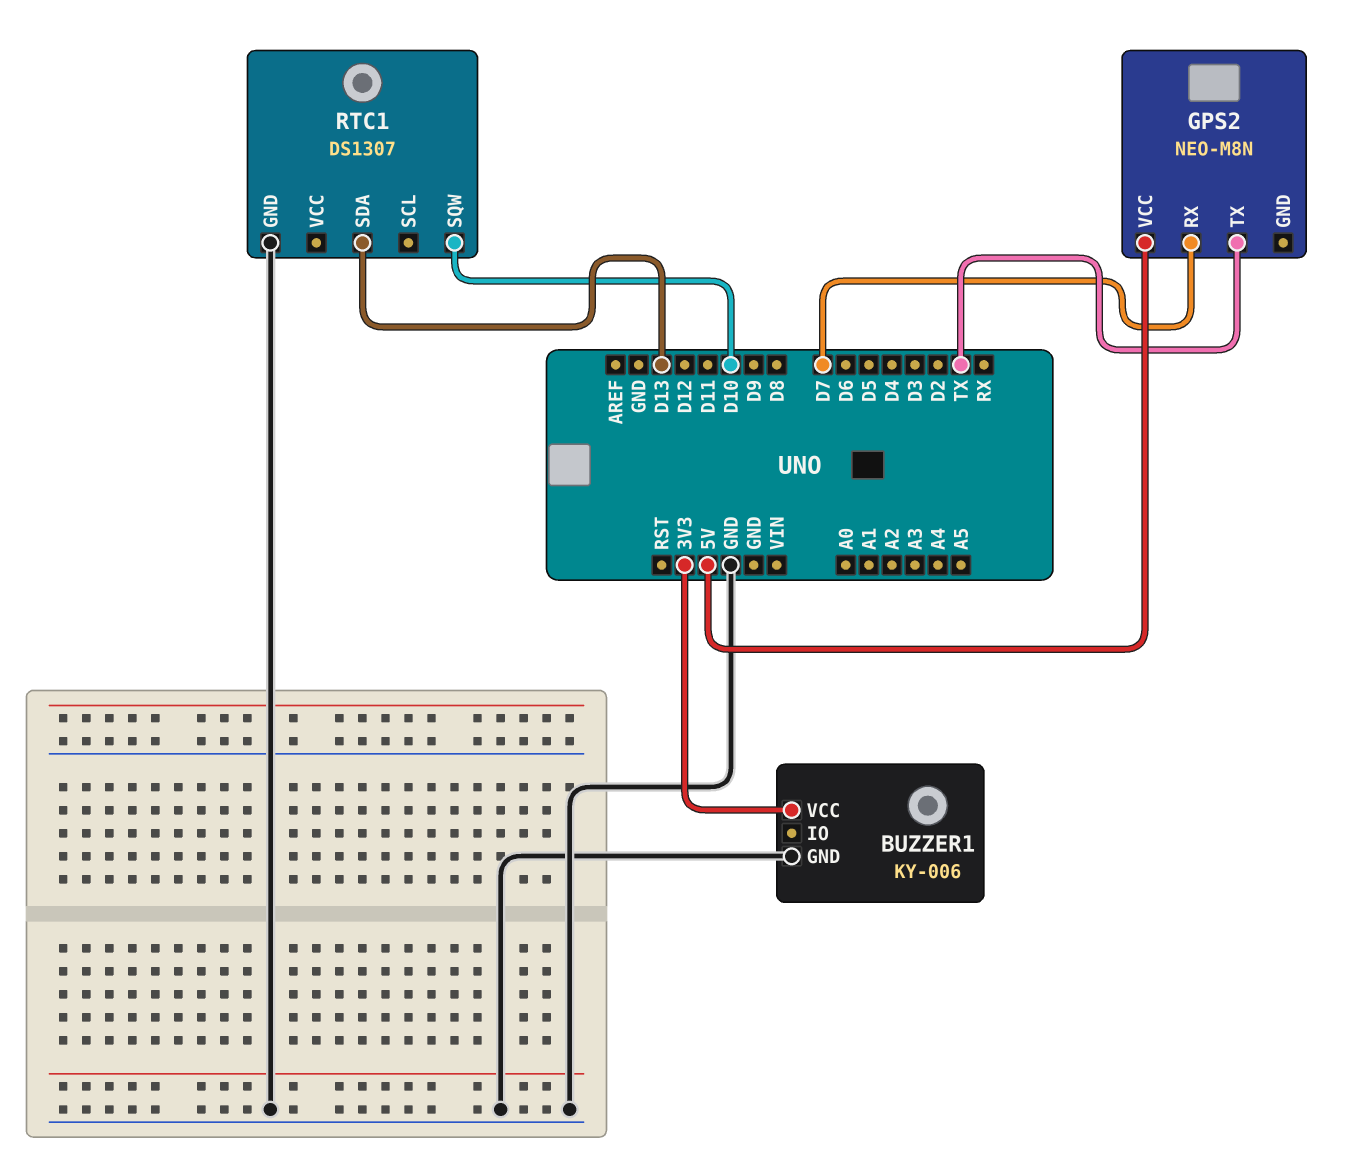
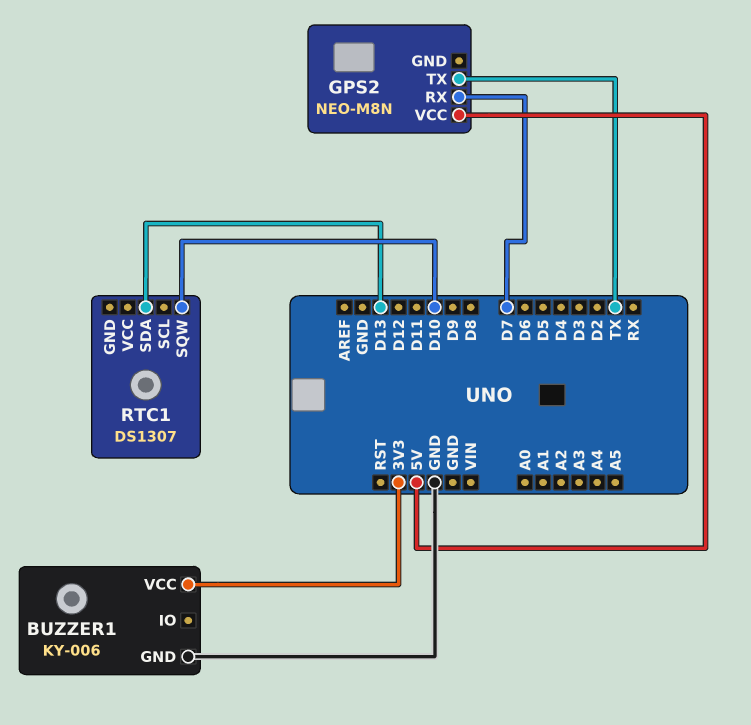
RTC1 pin GND: GND -> none

